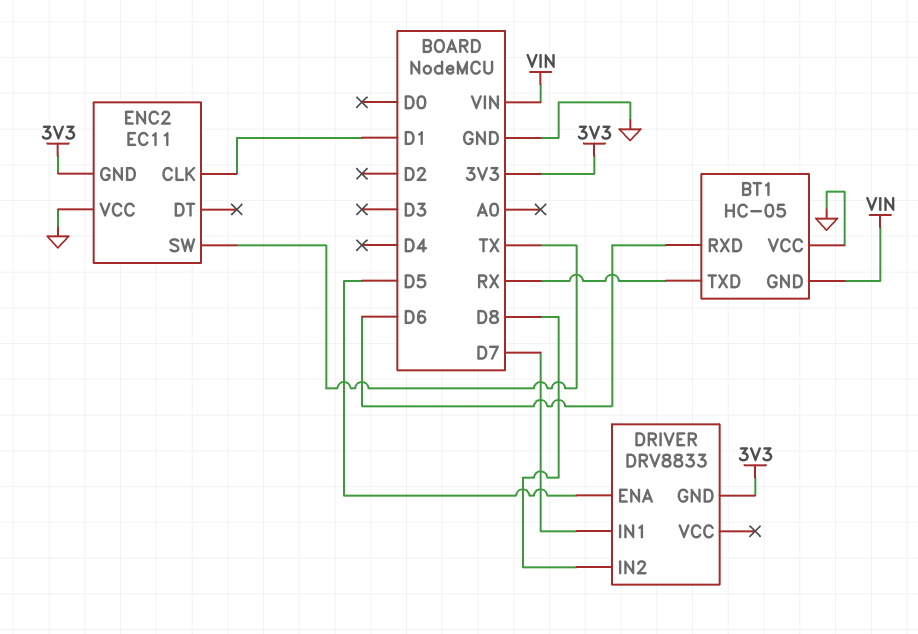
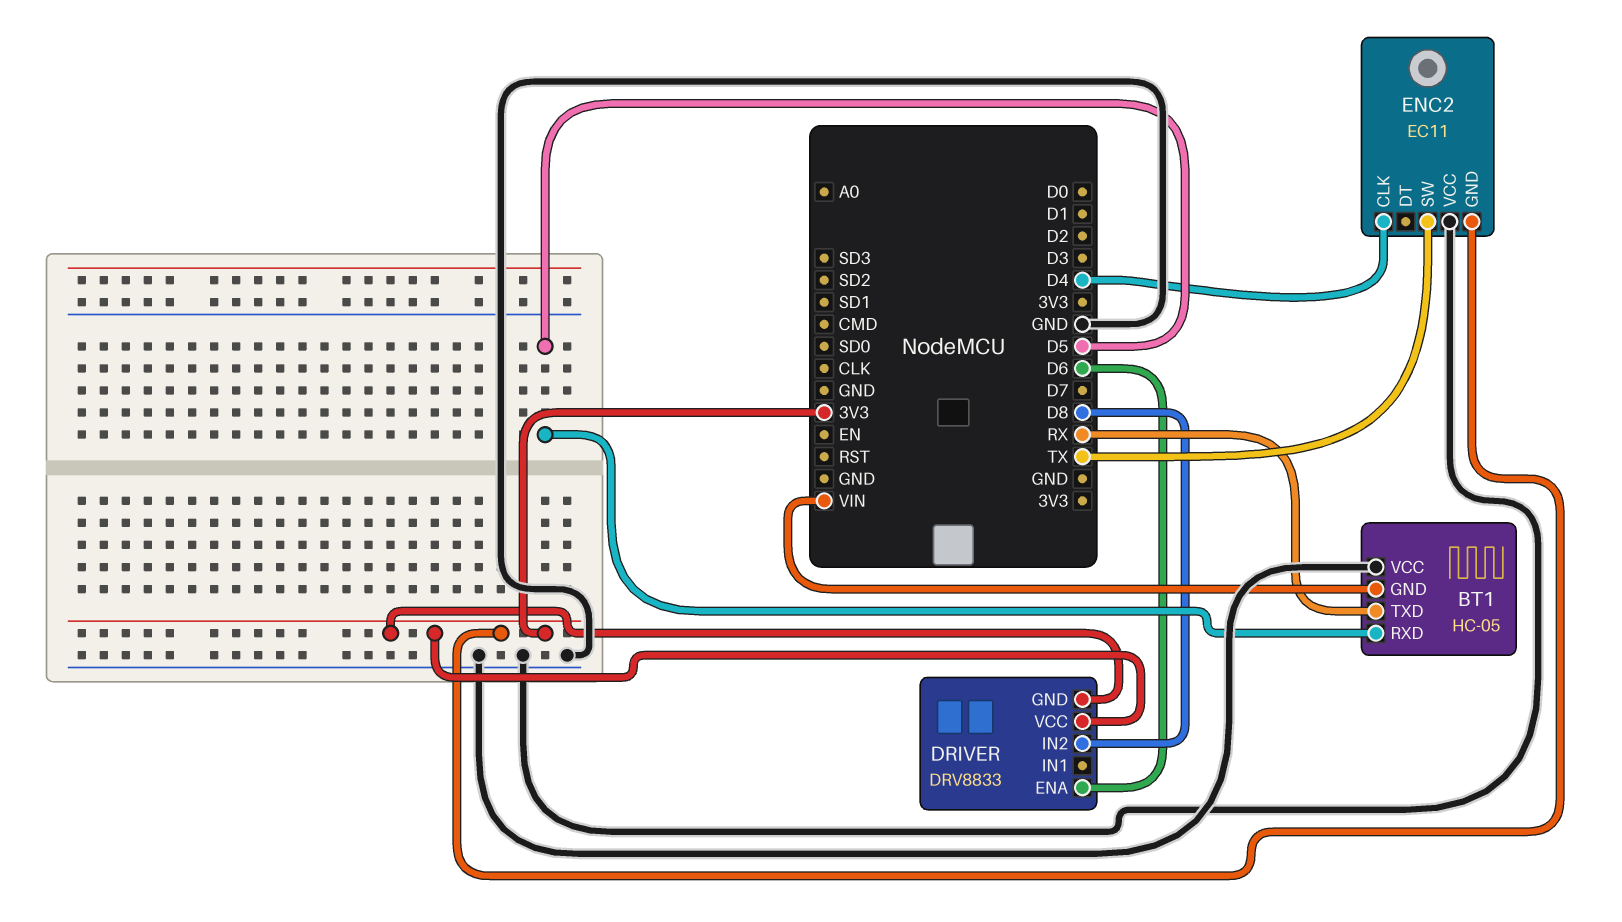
BT1 pin RXD: D6 -> D5
DRIVER pin ENA: D5 -> D6
DRIVER pin IN1: D7 -> none
DRIVER pin VCC: none -> 3V3
ENC2 pin CLK: D1 -> D4

